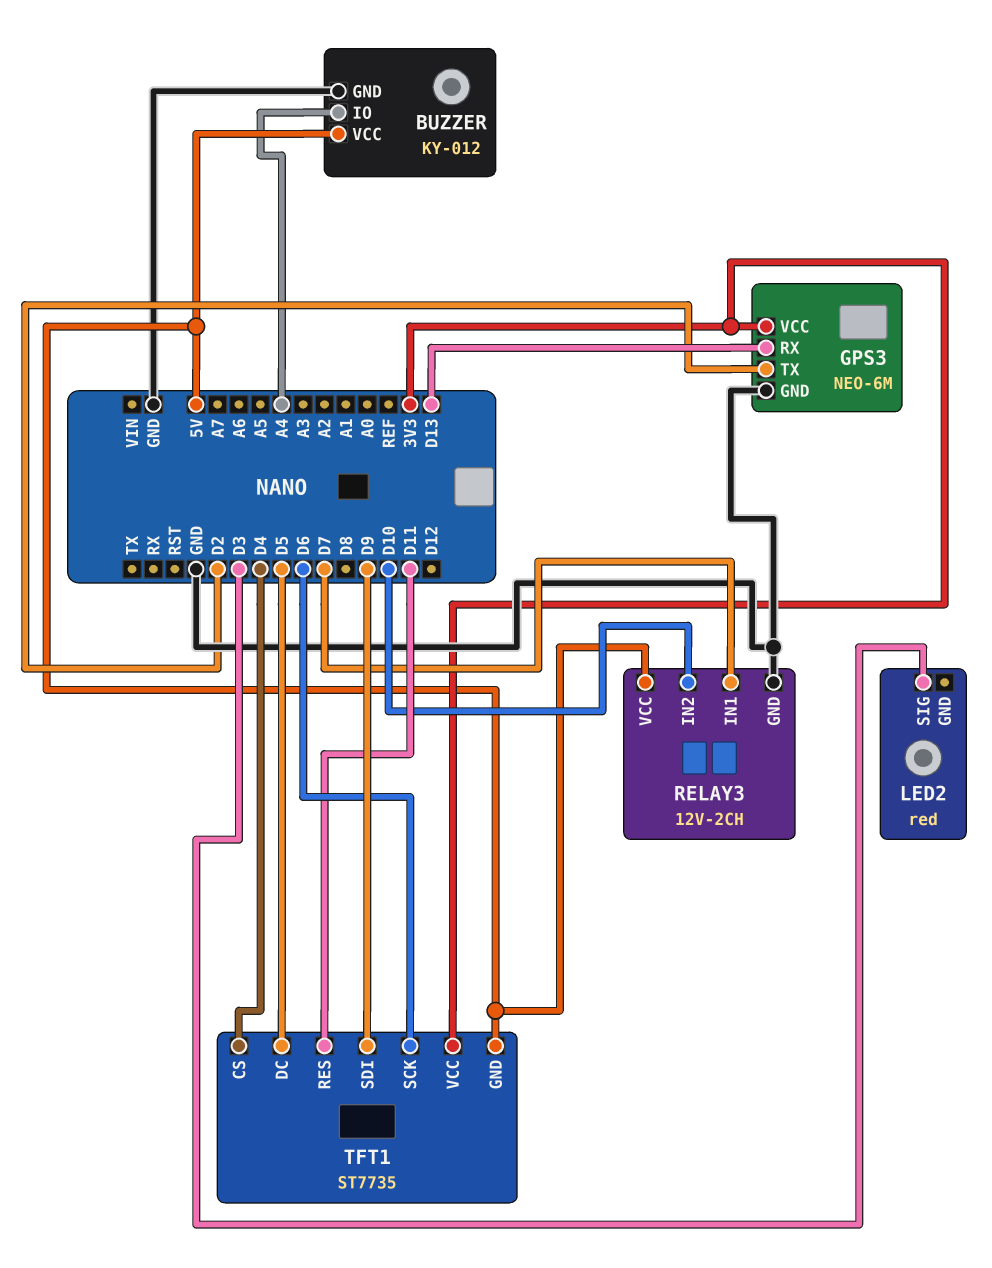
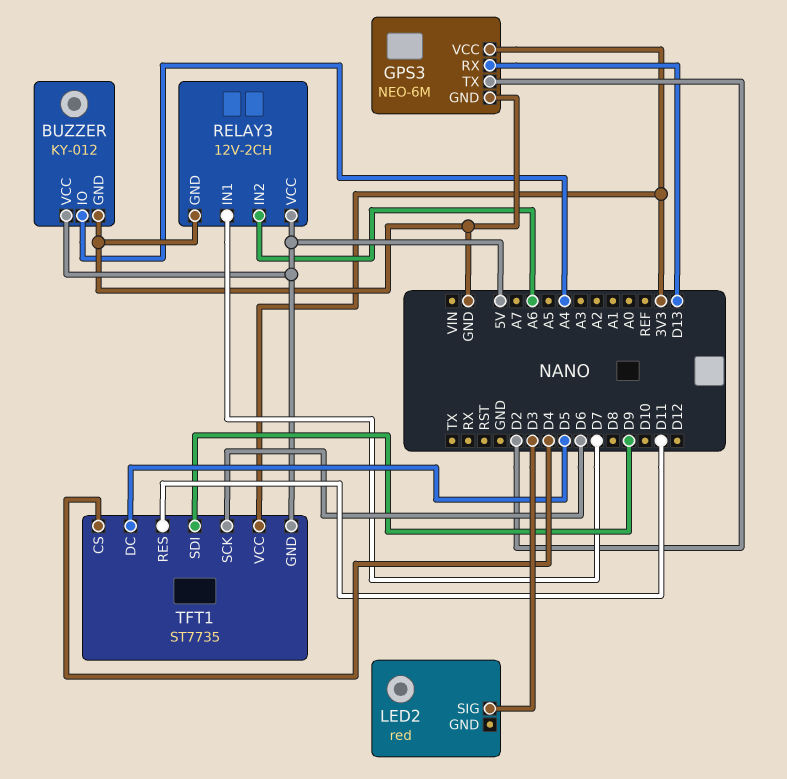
RELAY3 pin IN2: D10 -> A6

